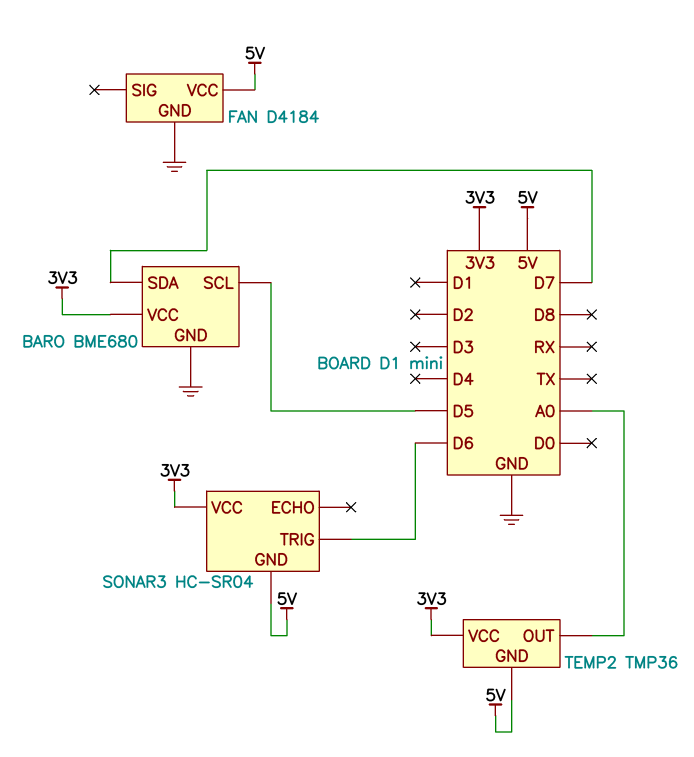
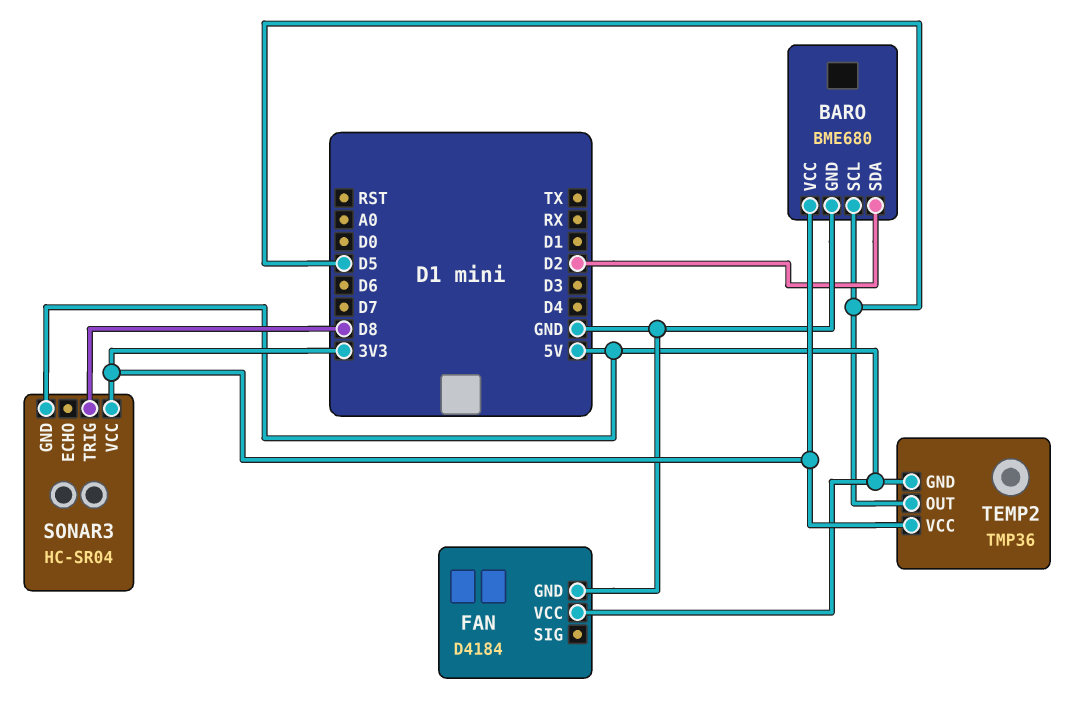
BARO pin SDA: D7 -> D2
SONAR3 pin TRIG: D6 -> D8
TEMP2 pin OUT: A0 -> D5

